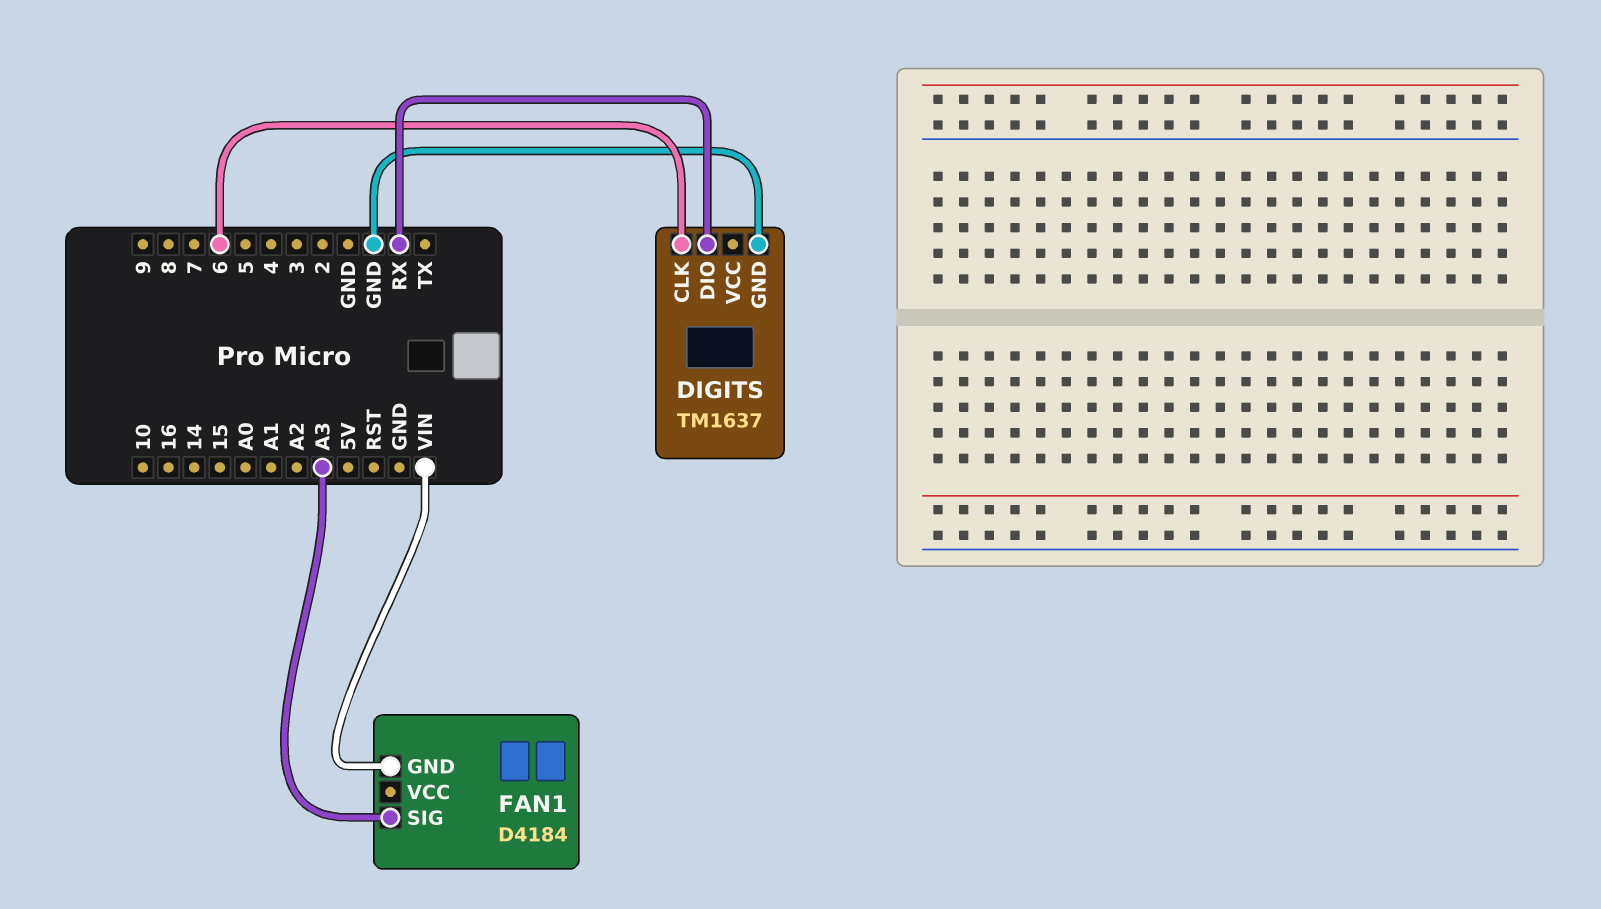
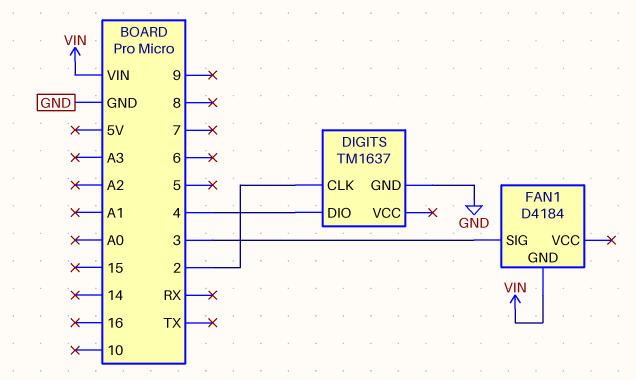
DIGITS pin CLK: 6 -> 2
DIGITS pin DIO: RX -> 4
FAN1 pin SIG: A3 -> 3

